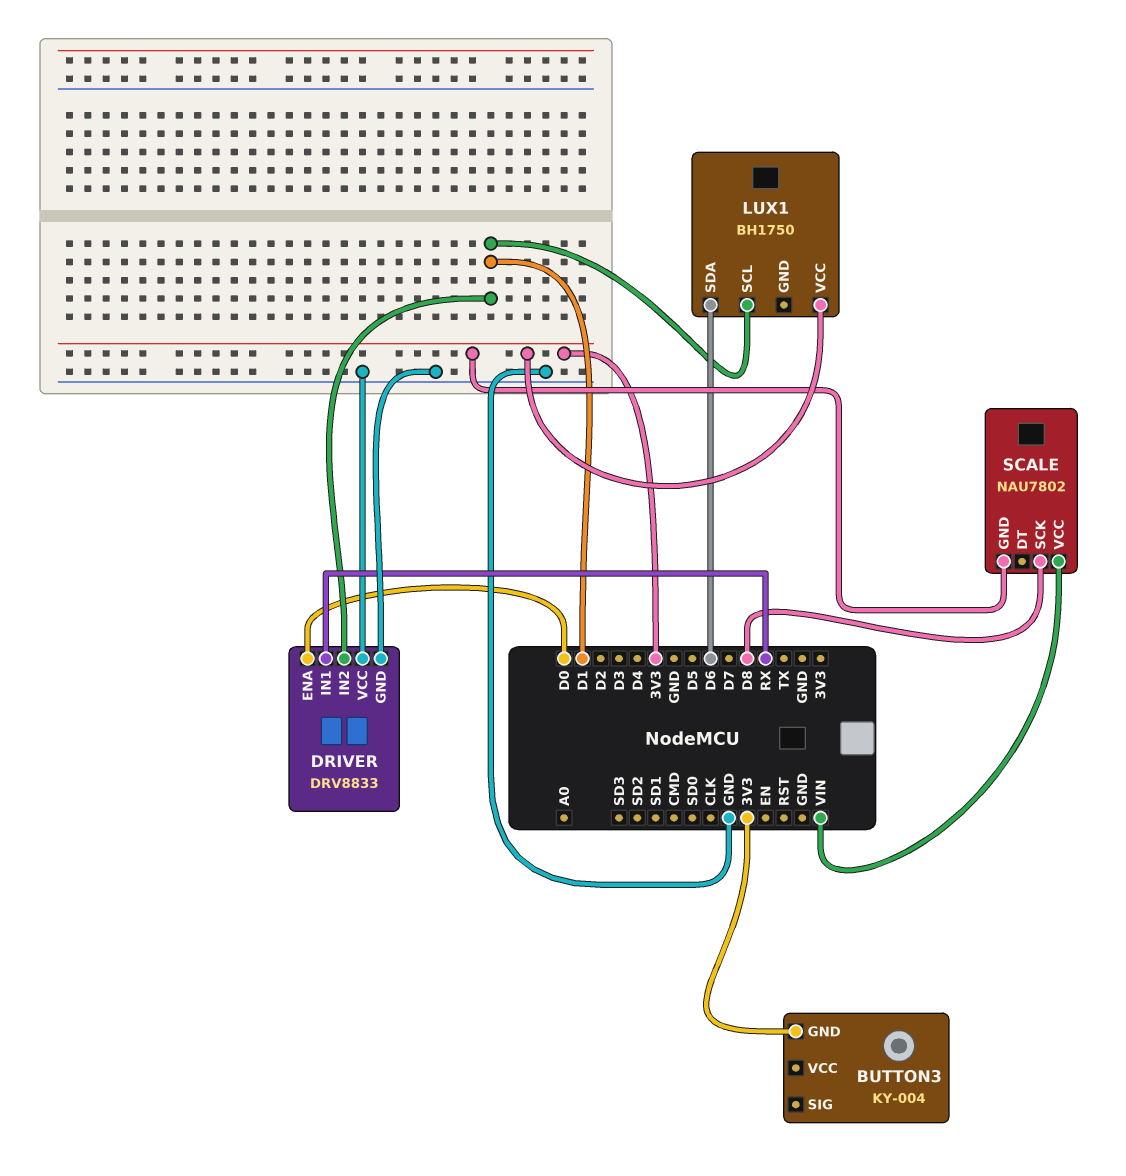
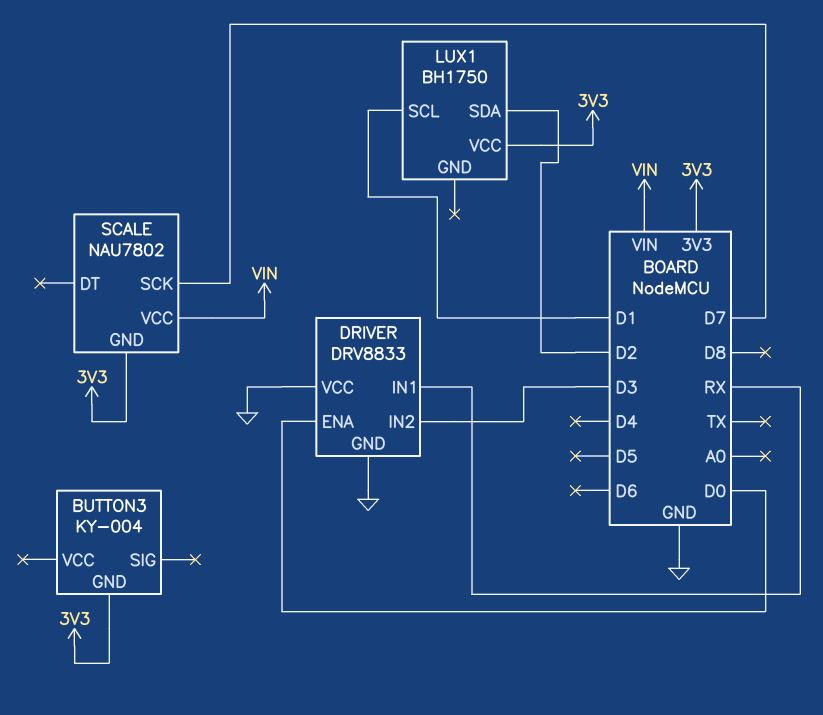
DRIVER pin IN2: D1 -> D3
LUX1 pin SDA: D6 -> D2
SCALE pin SCK: D8 -> D7

